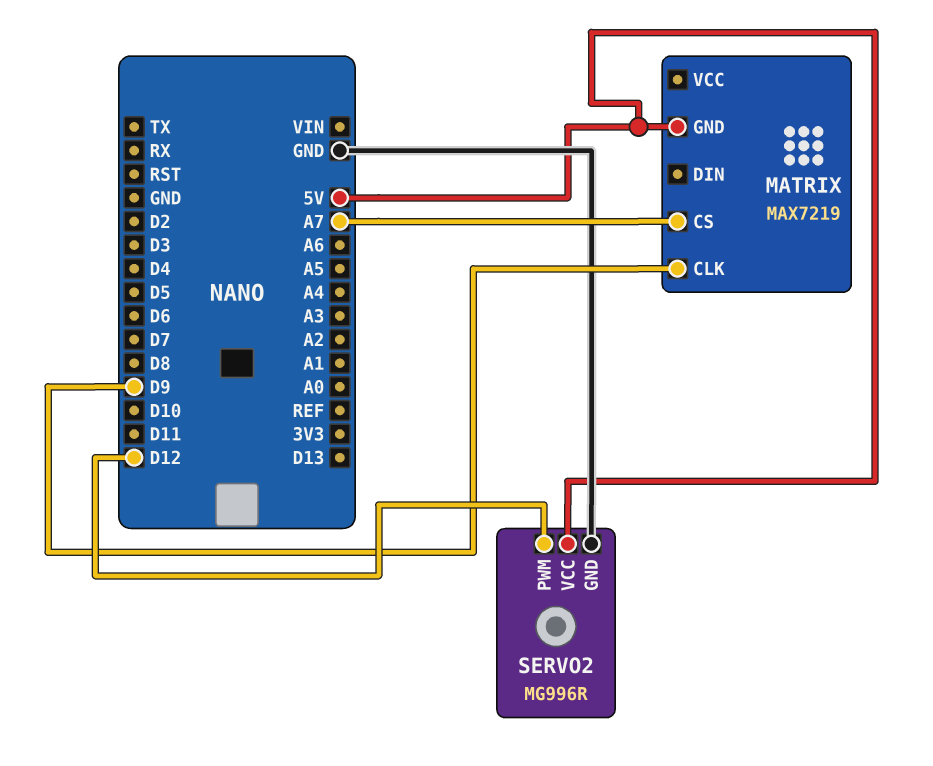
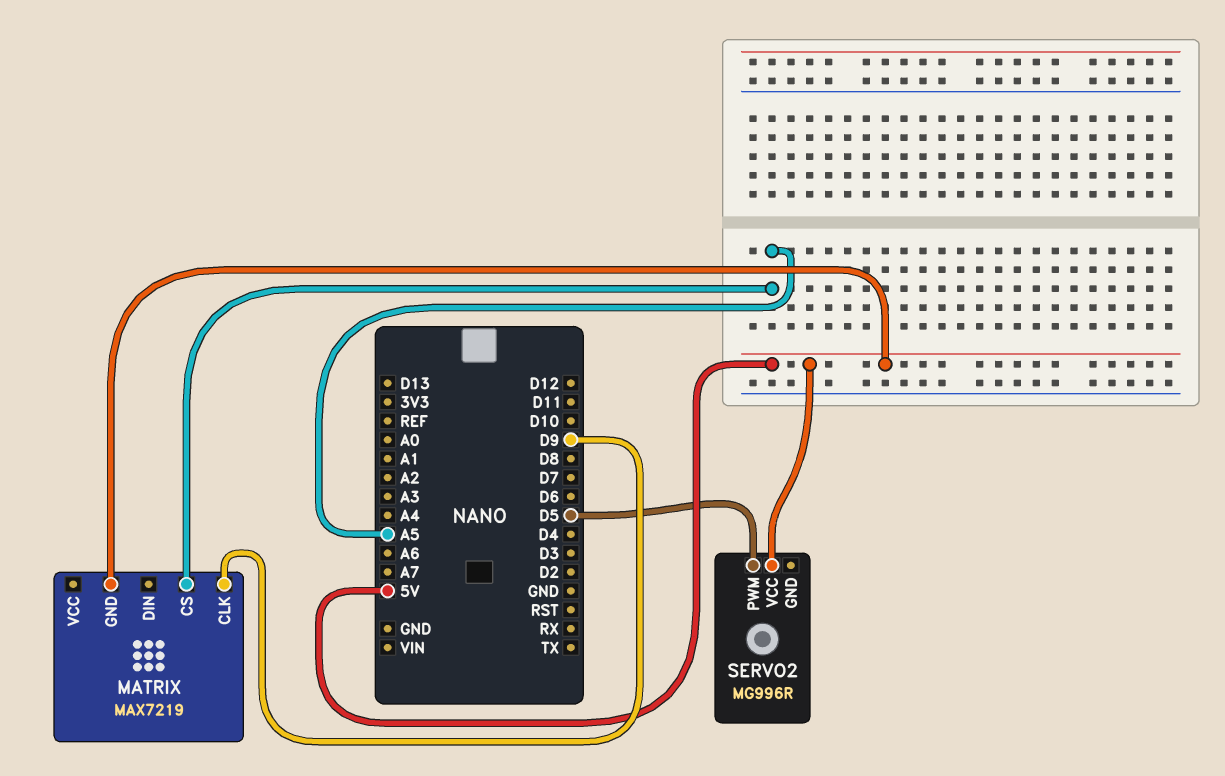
MATRIX pin CS: A7 -> A5
SERVO2 pin GND: GND -> none
SERVO2 pin PWM: D12 -> D5

